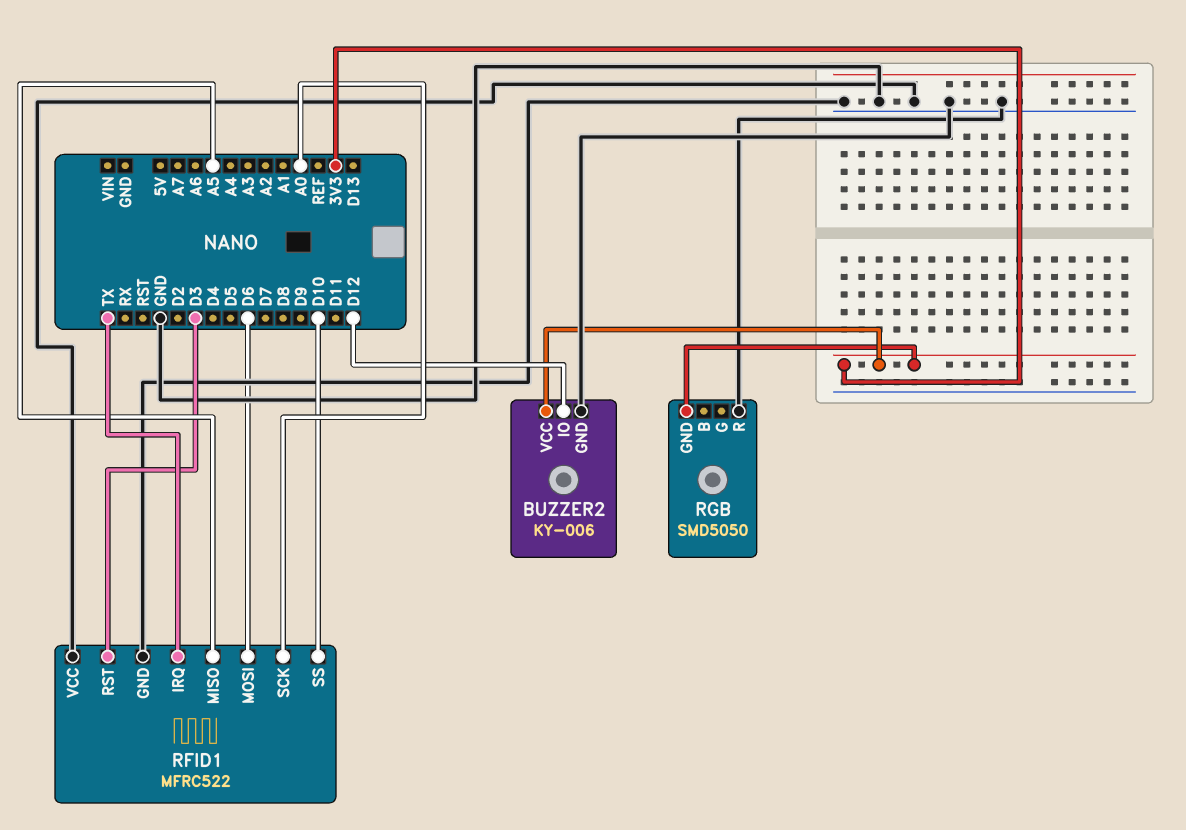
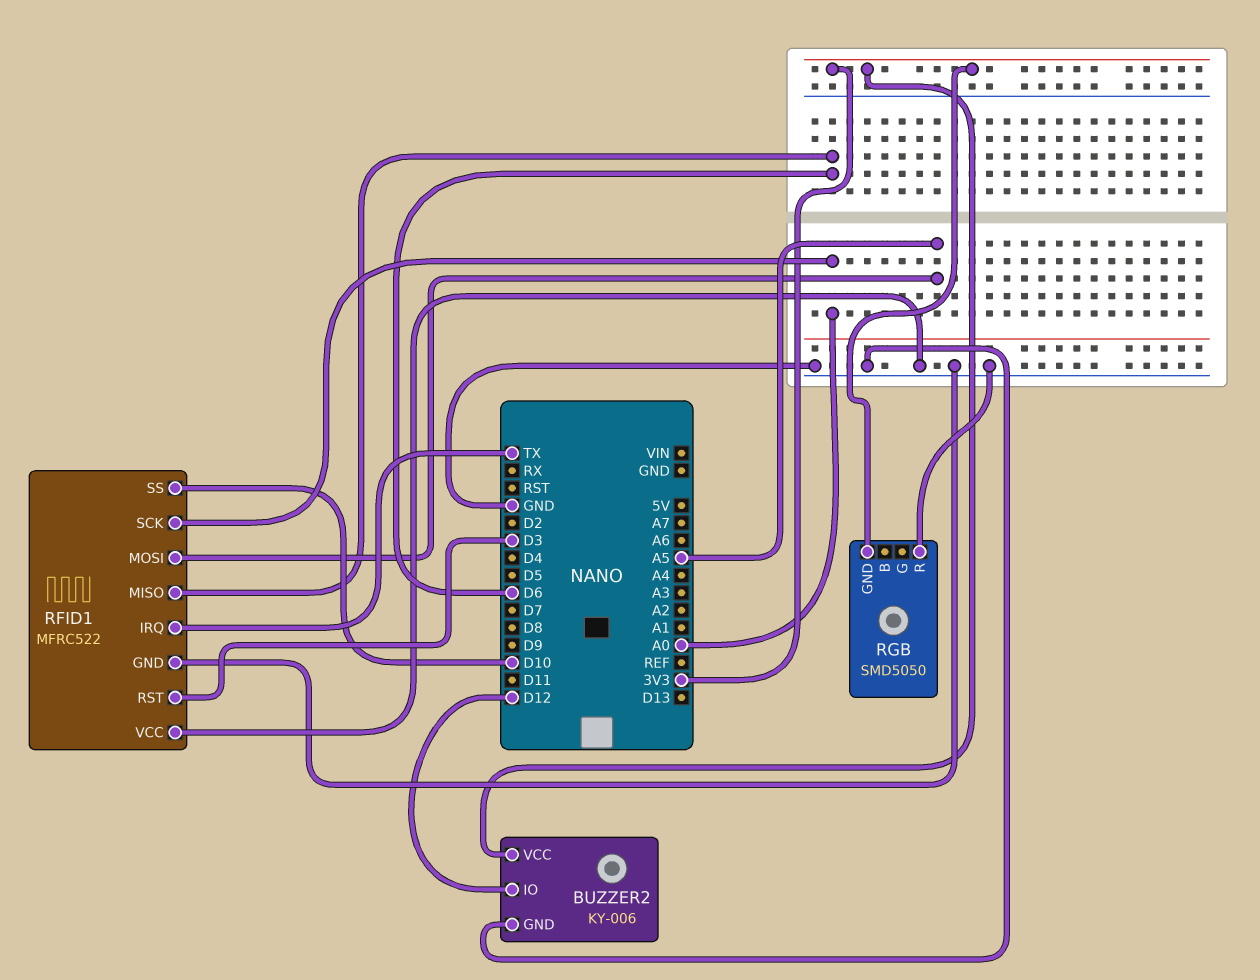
RFID1 pin MISO: A5 -> D6
RFID1 pin MOSI: D6 -> A5

